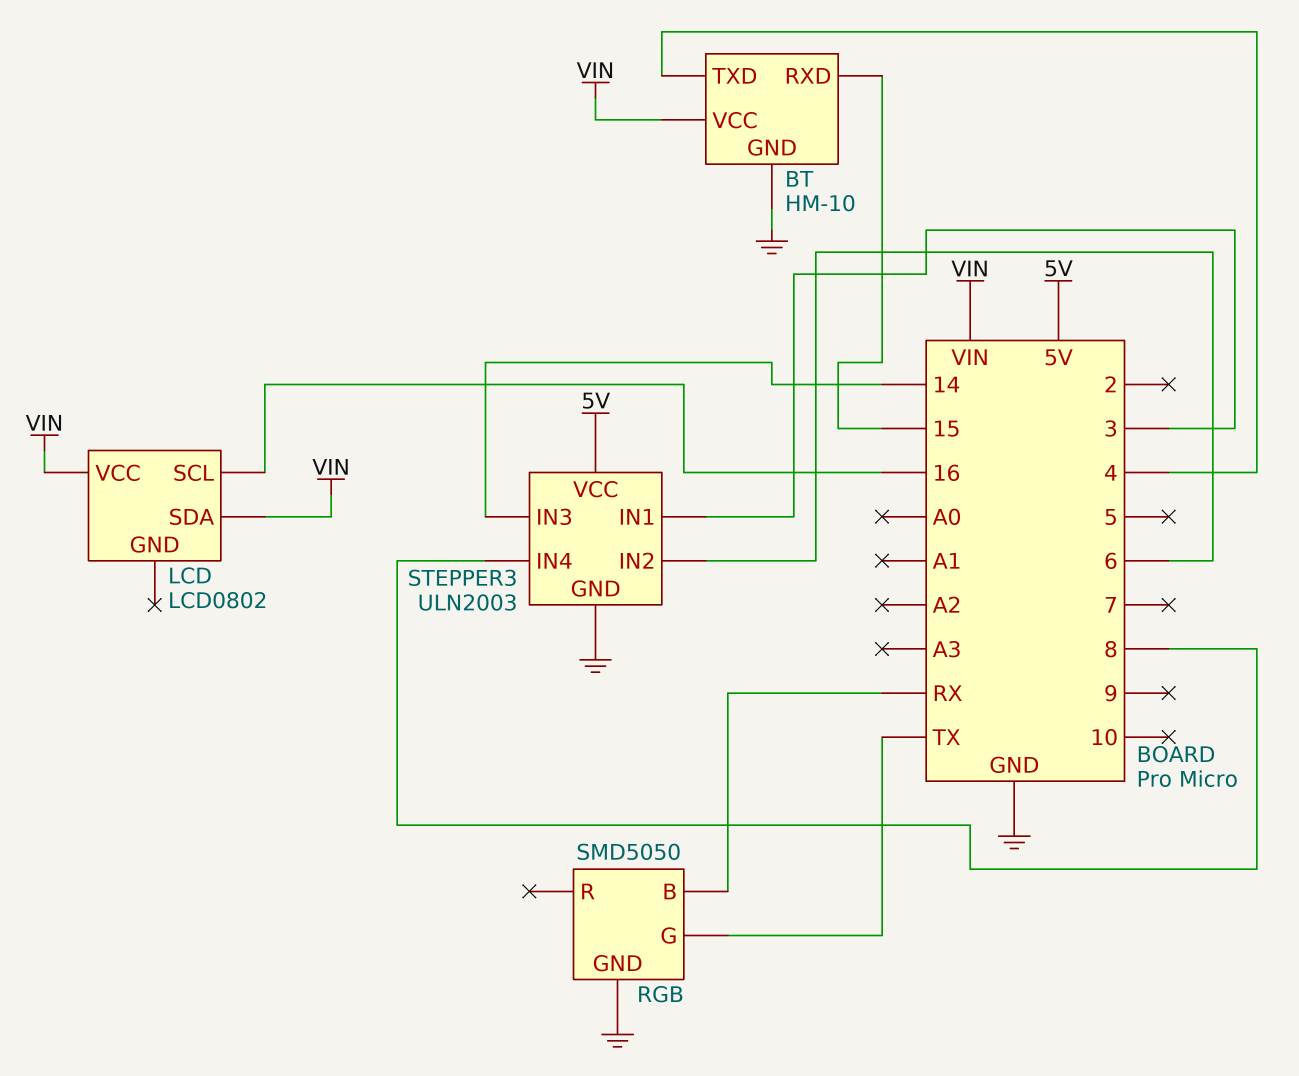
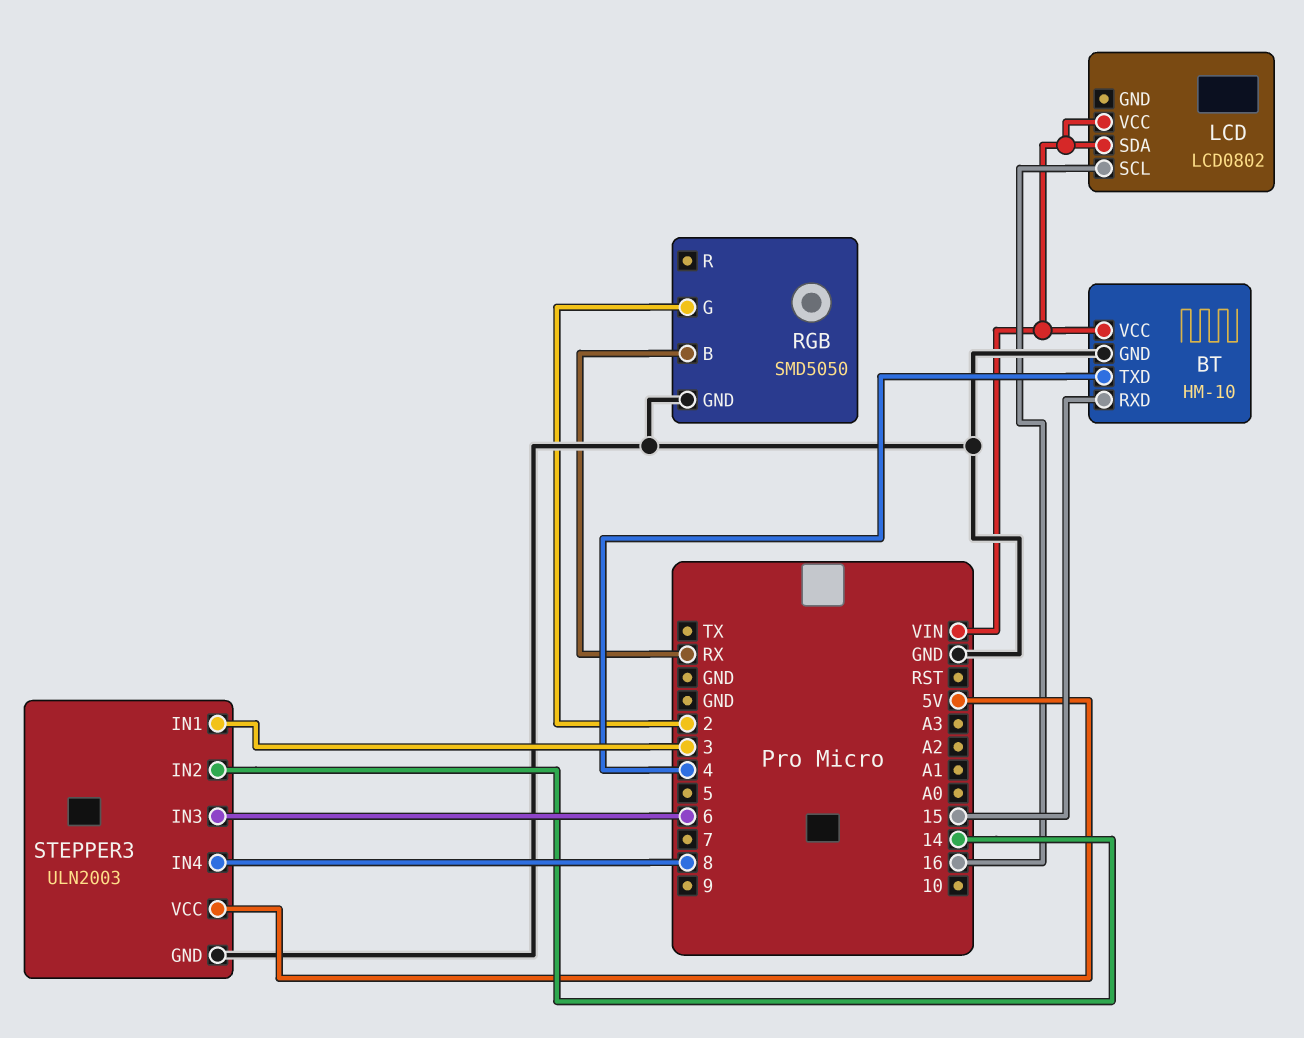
RGB pin G: TX -> 2
STEPPER3 pin IN2: 6 -> 14
STEPPER3 pin IN3: 14 -> 6

